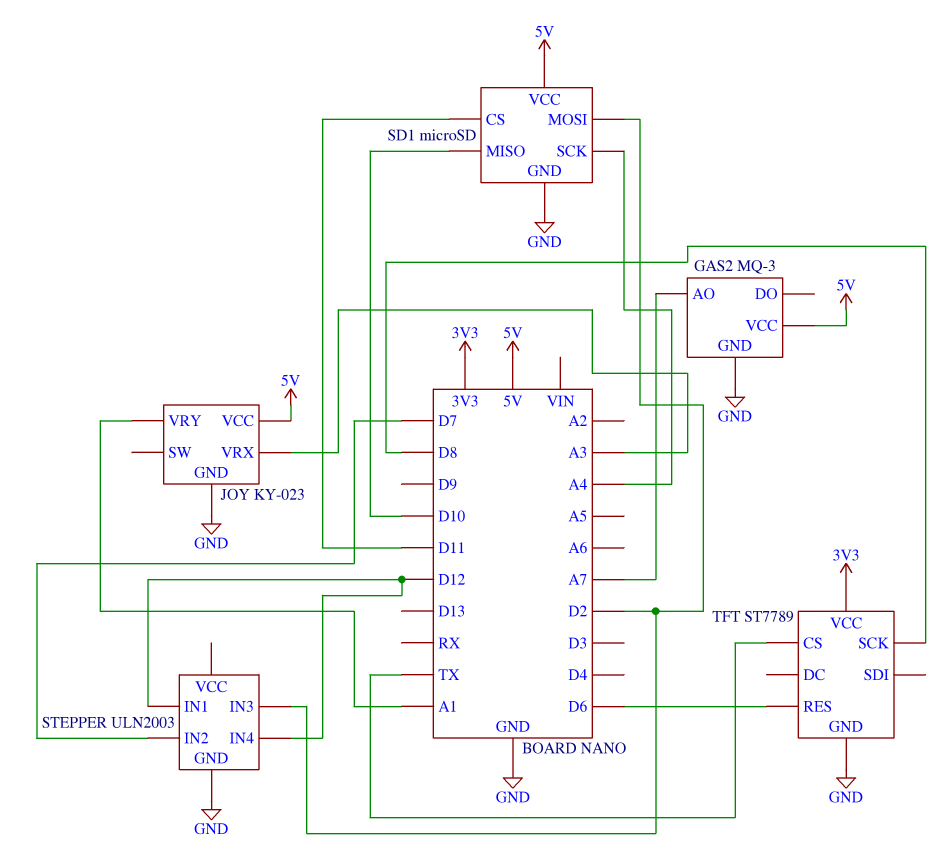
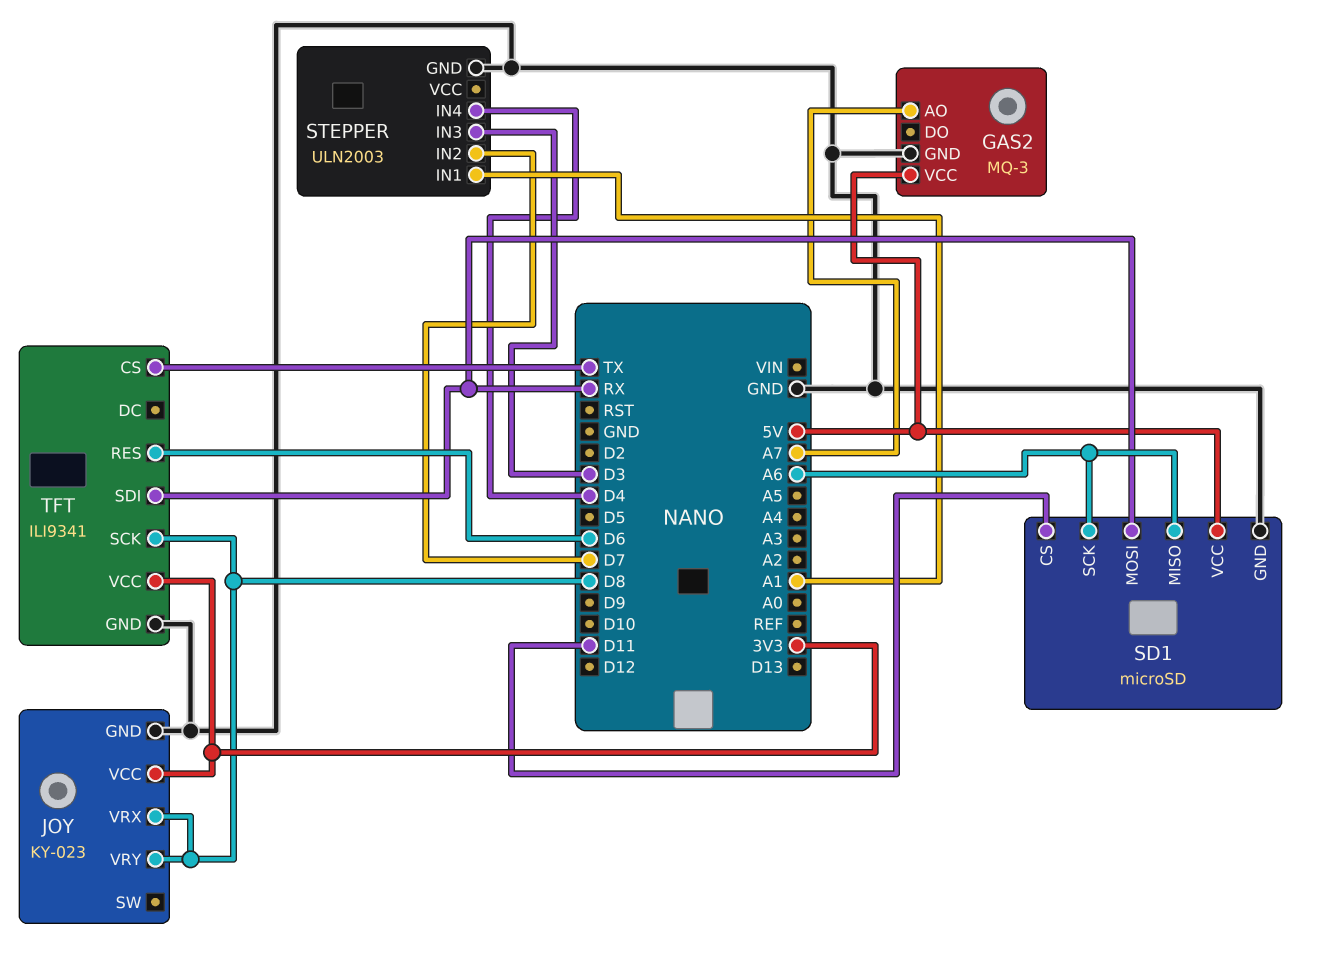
JOY pin VCC: 5V -> 3V3
JOY pin VRX: A3 -> D8
JOY pin VRY: A1 -> D8
SD1 pin MISO: D10 -> A6
SD1 pin MOSI: D2 -> RX
SD1 pin SCK: A4 -> A6
STEPPER pin IN1: D12 -> A1
STEPPER pin IN3: D2 -> D3
STEPPER pin IN4: D12 -> D4
TFT: ST7789 -> ILI9341
TFT pin SDI: none -> RX

